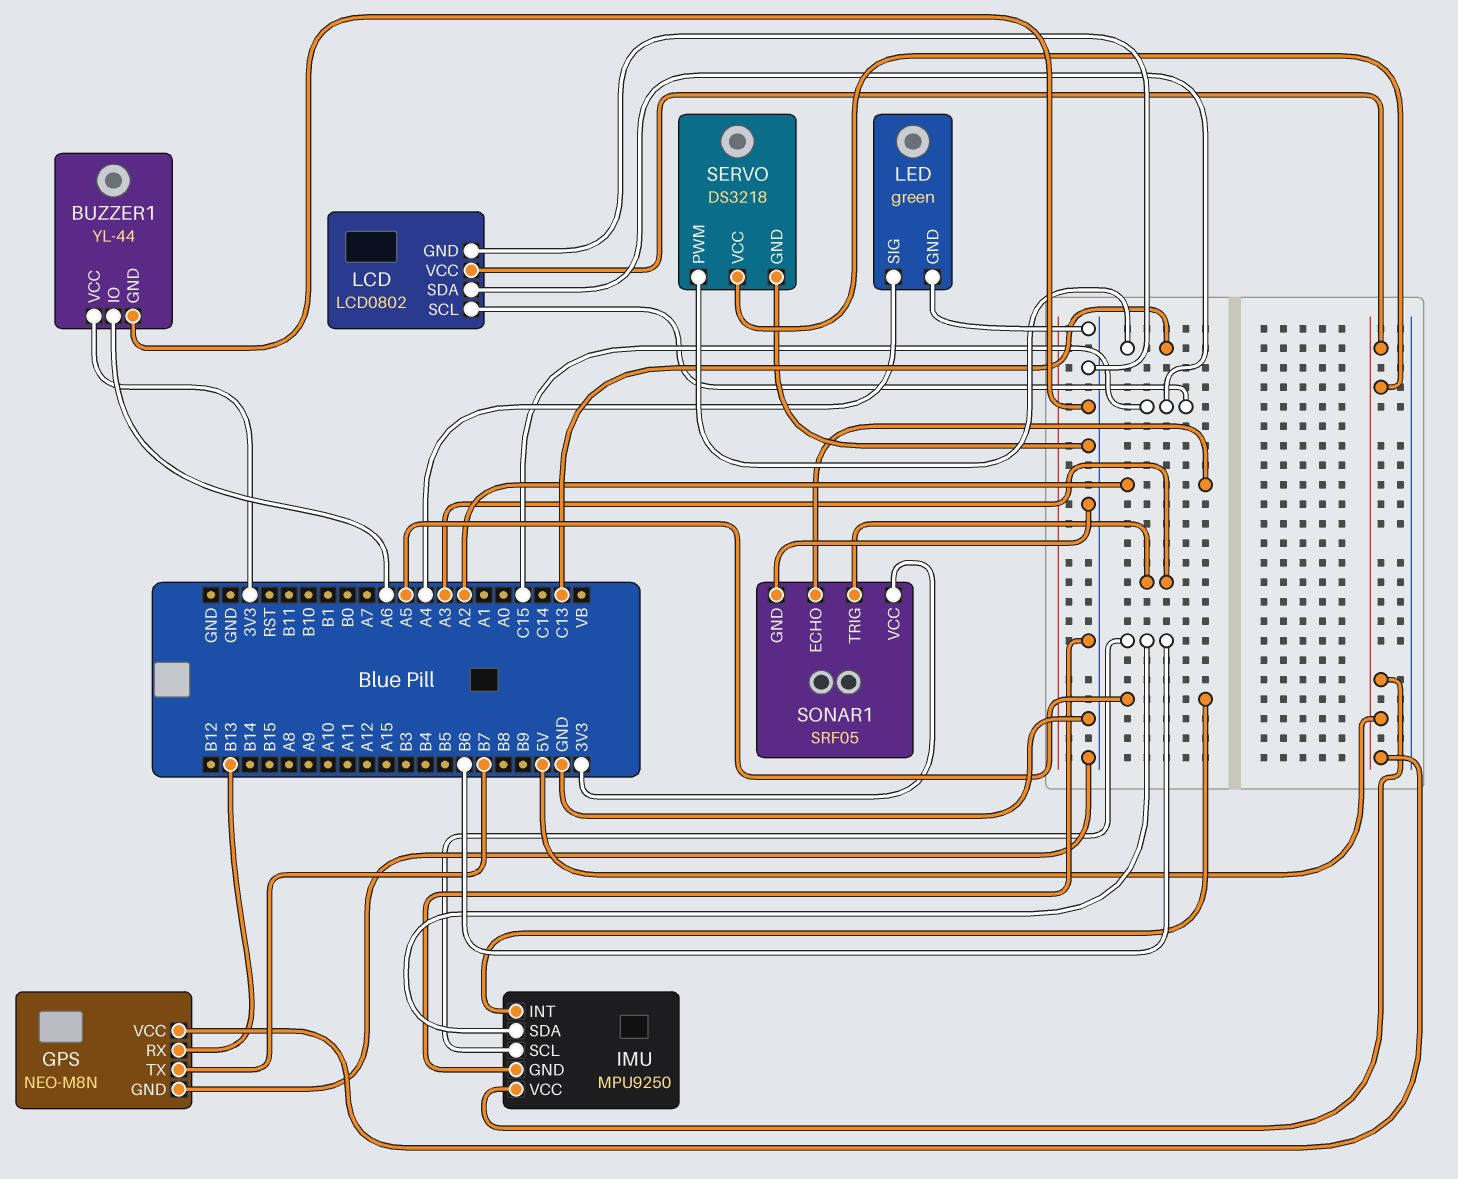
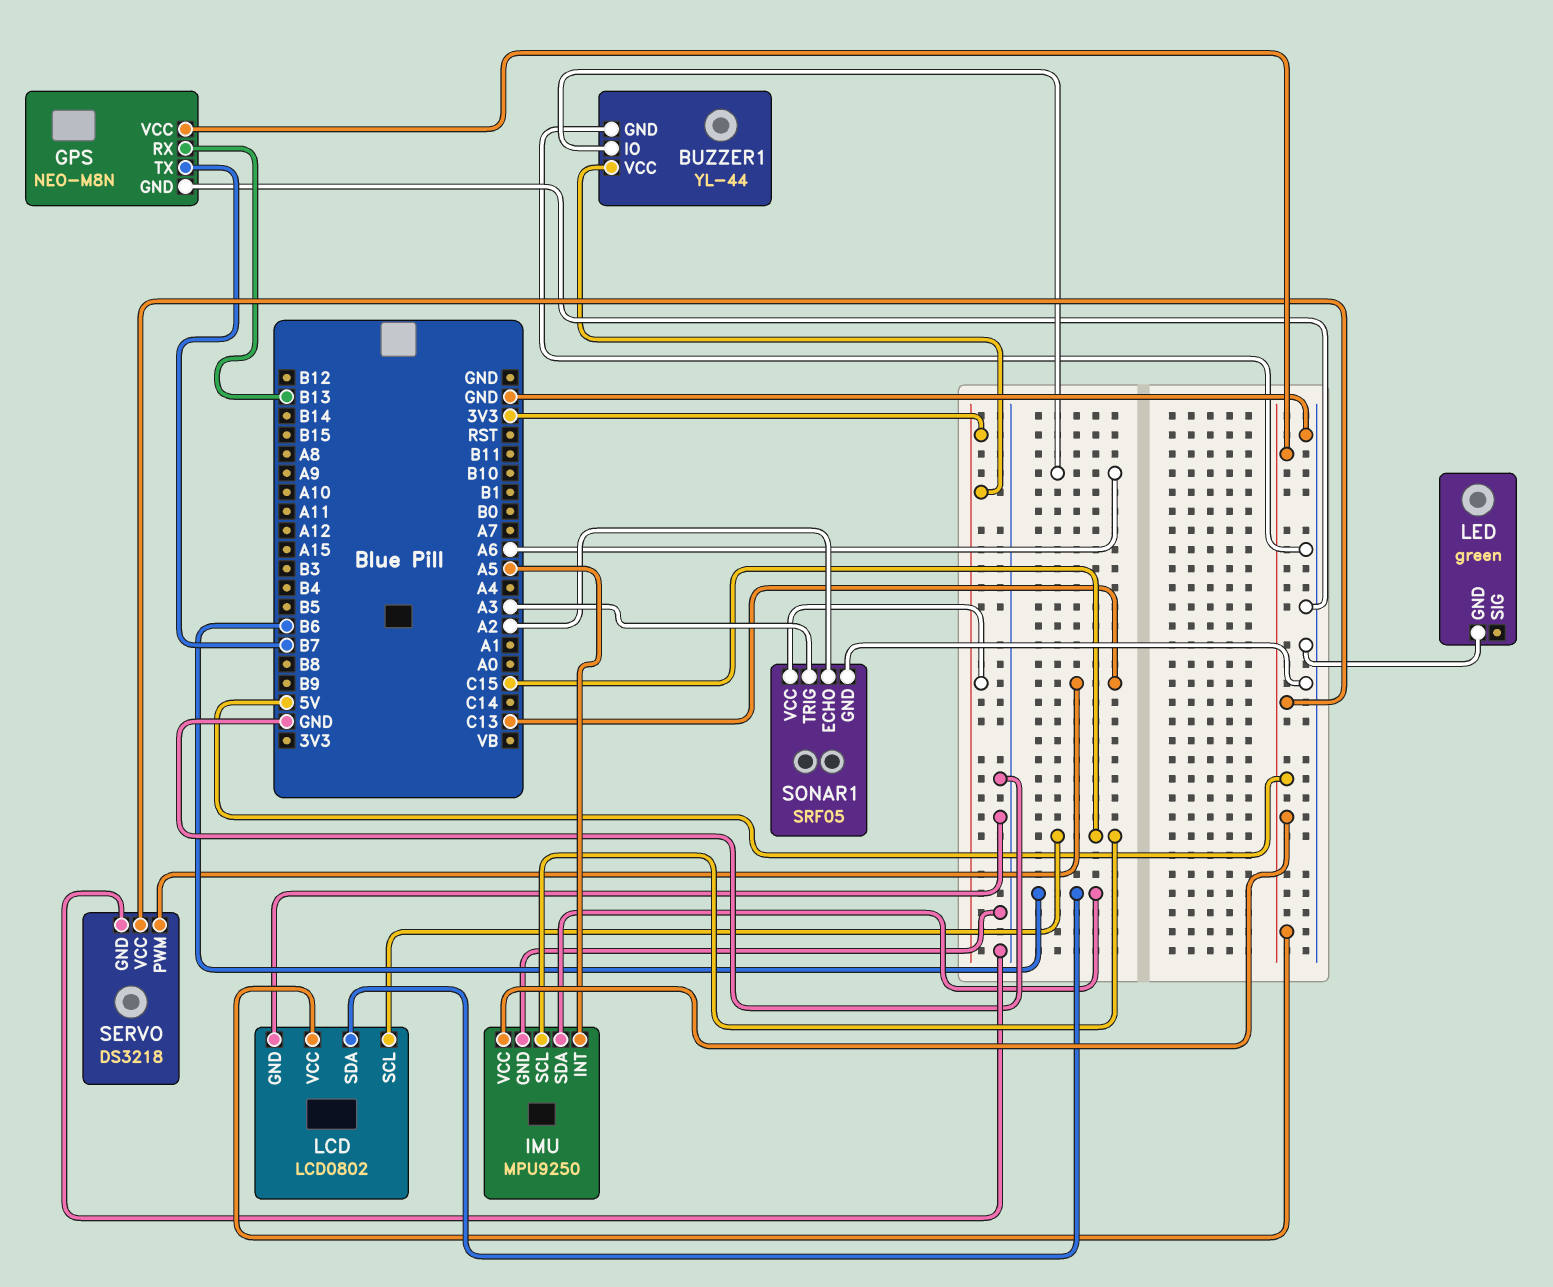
IMU pin SCL: B6 -> C15
LCD pin SDA: C15 -> B6
LED pin SIG: A4 -> none

